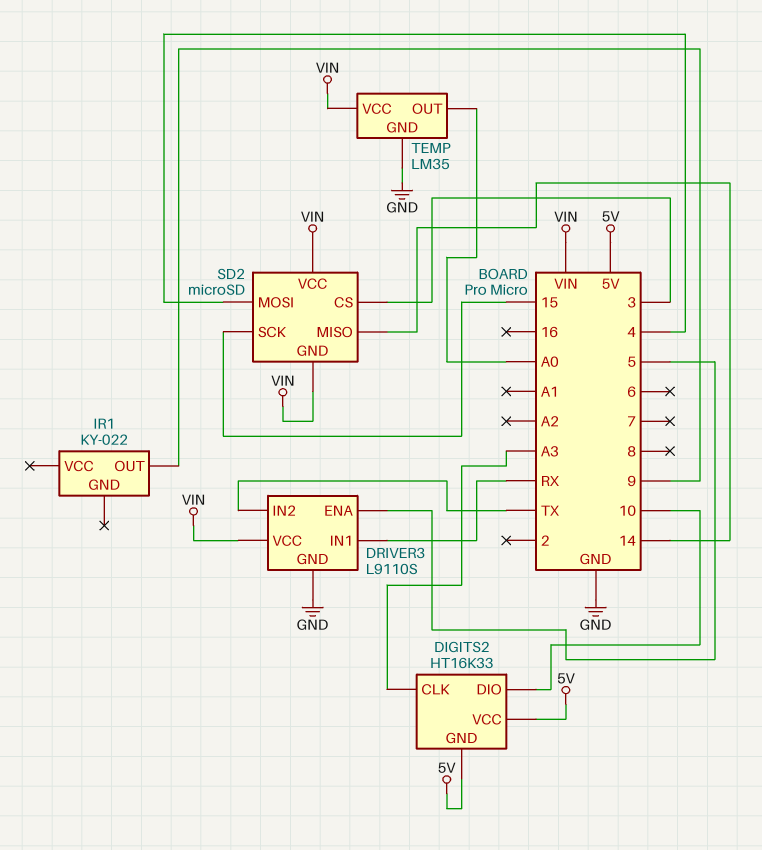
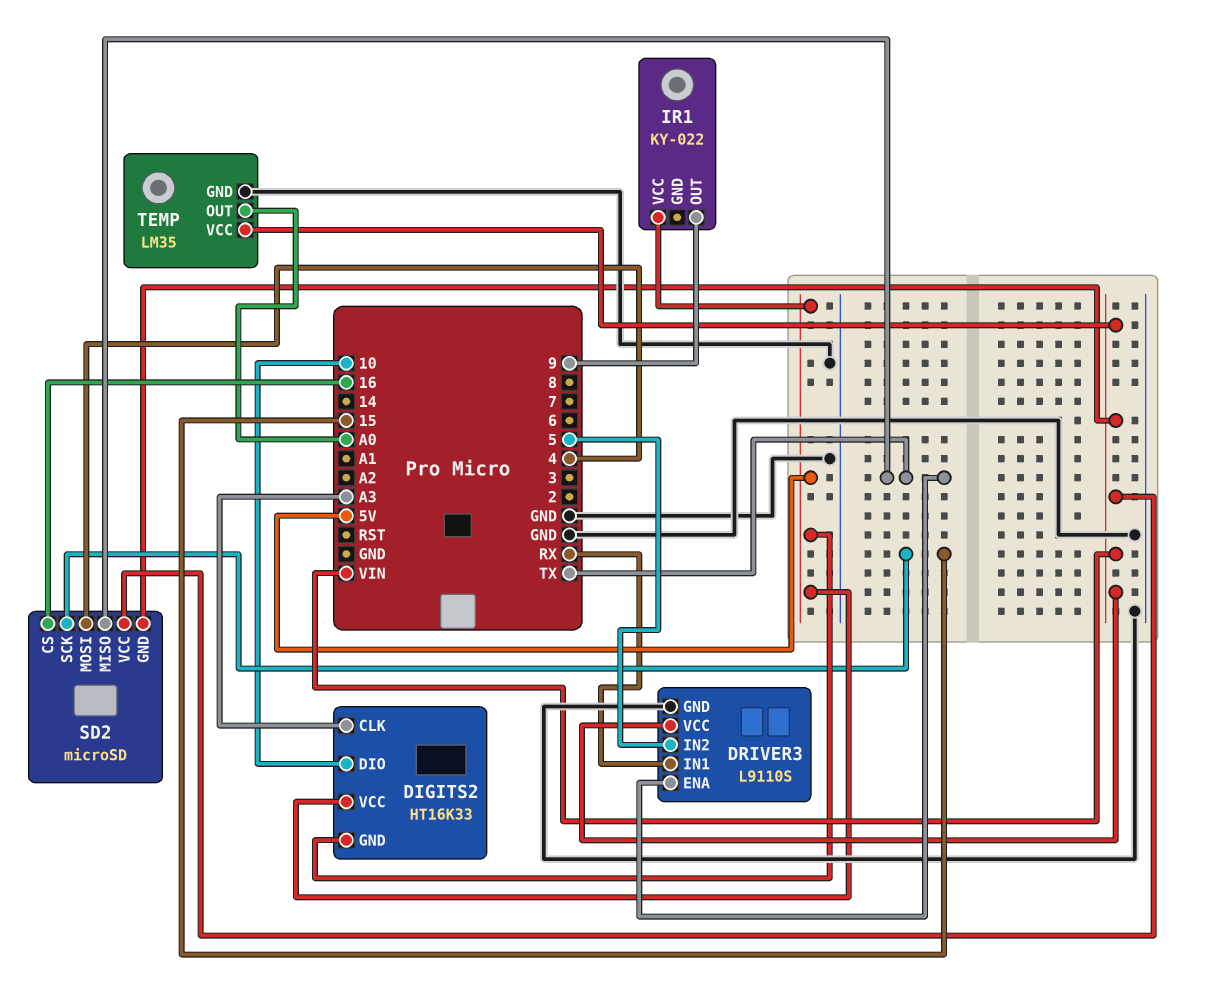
DRIVER3 pin ENA: 5 -> TX
DRIVER3 pin IN2: TX -> 5
IR1 pin VCC: none -> 5V
SD2 pin CS: 3 -> 16
SD2 pin MISO: 14 -> TX

